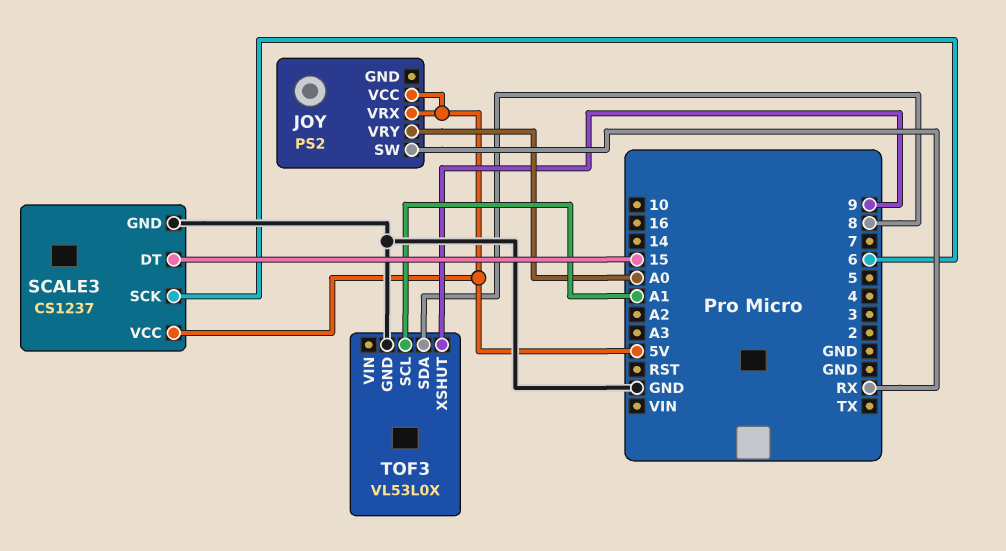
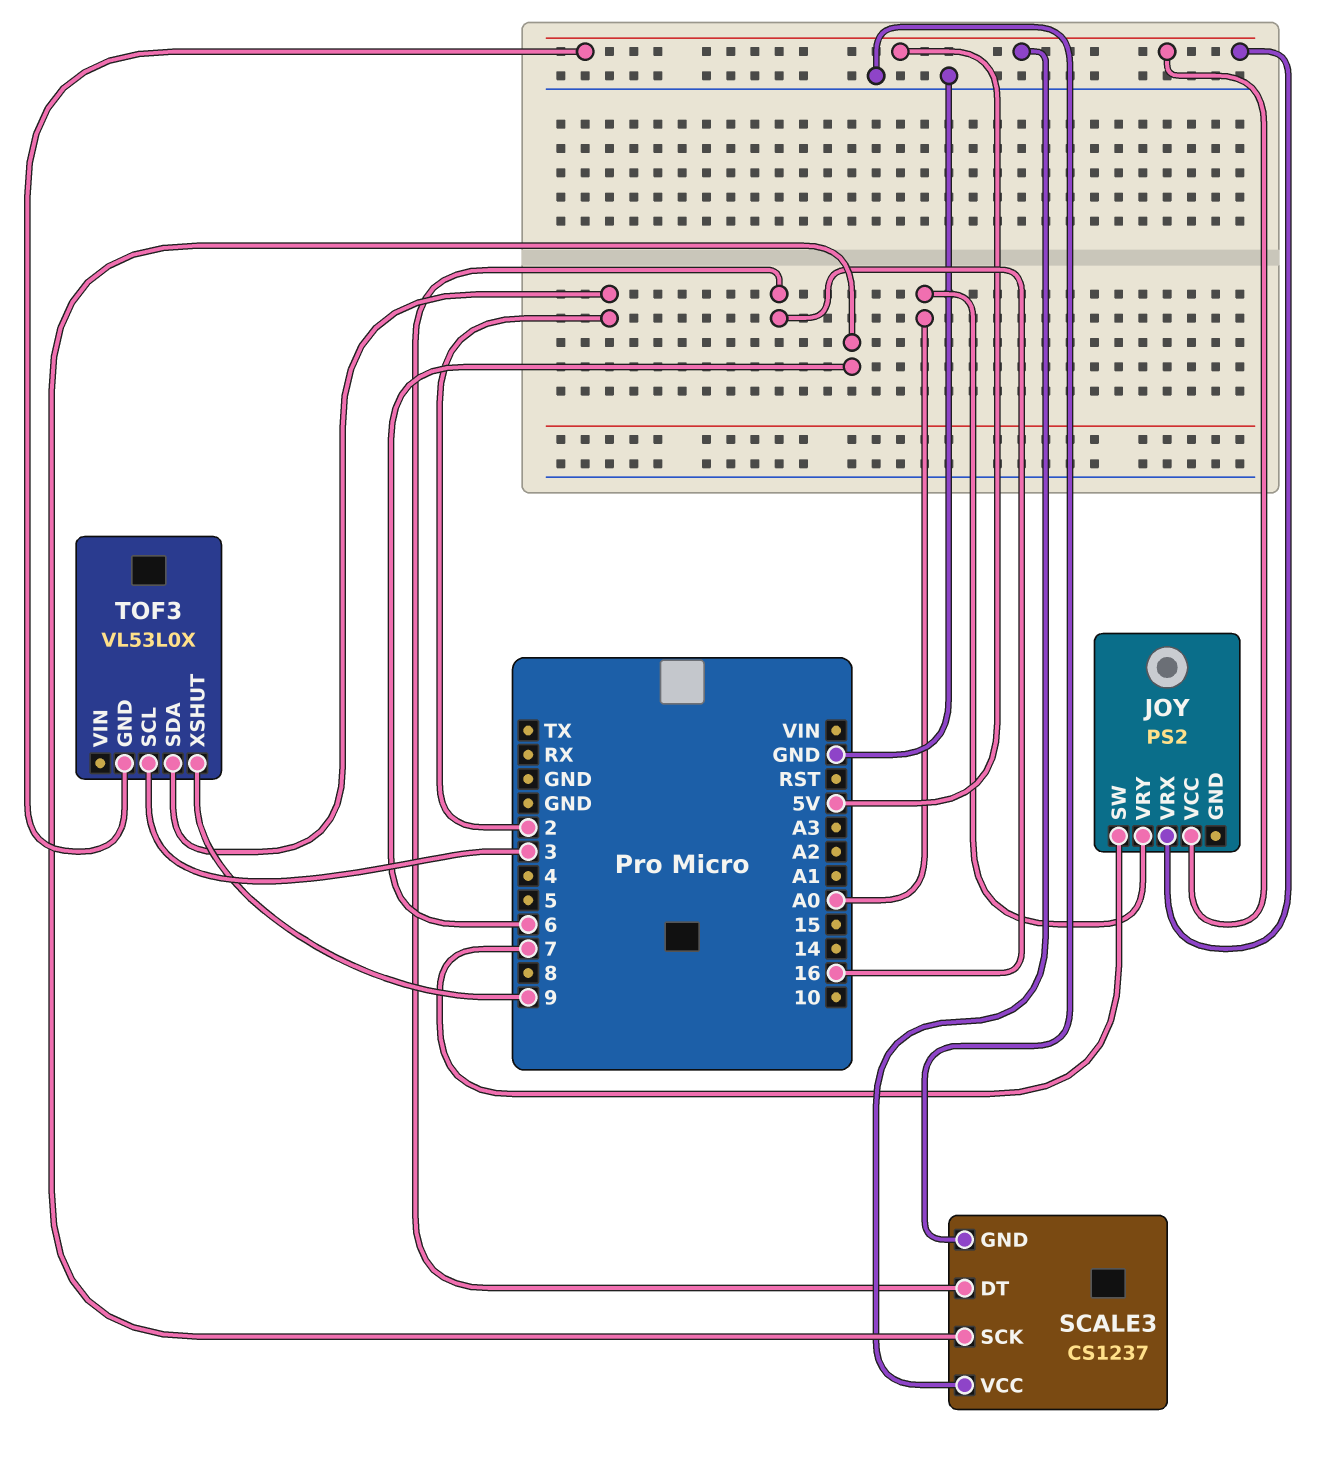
JOY pin SW: RX -> 7
SCALE3 pin DT: 15 -> 16
TOF3 pin GND: GND -> 5V
TOF3 pin SCL: A1 -> 3
TOF3 pin SDA: 8 -> 2

